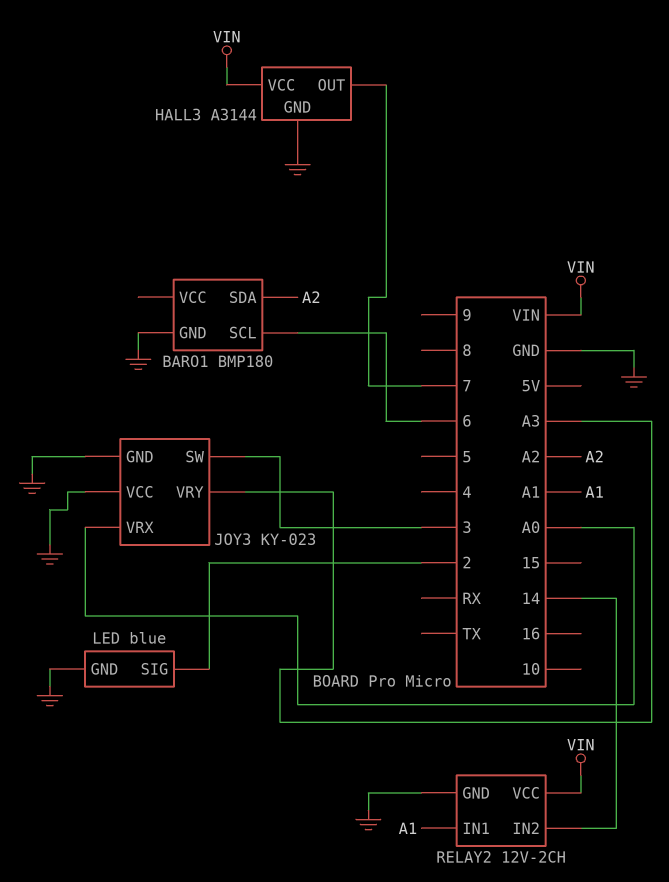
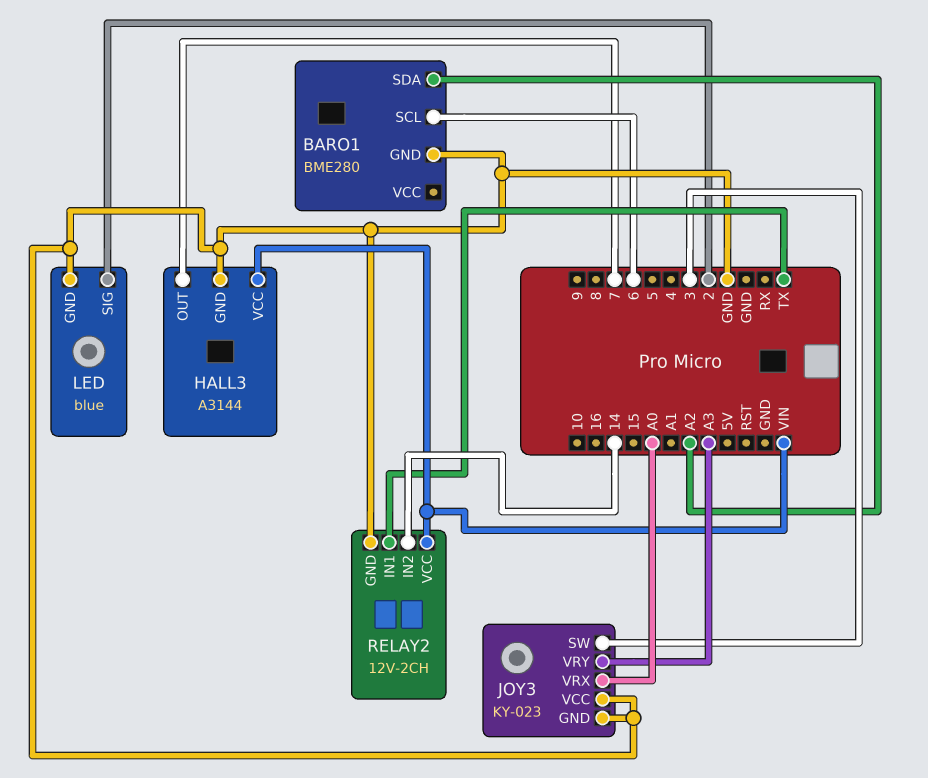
BARO1: BMP180 -> BME280
RELAY2 pin IN1: A1 -> TX

